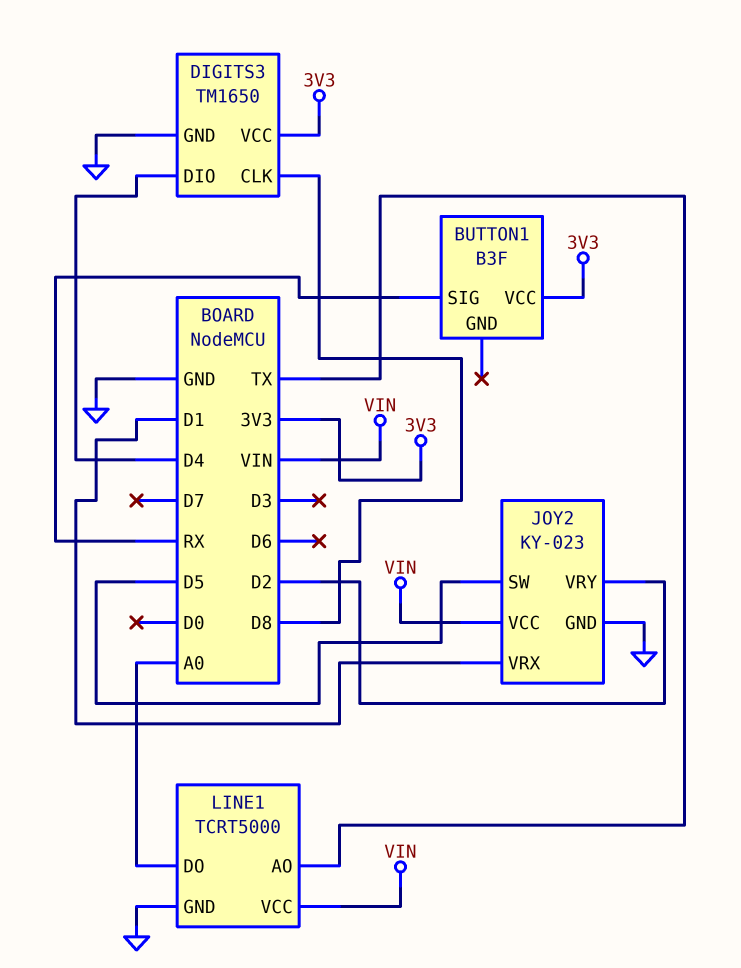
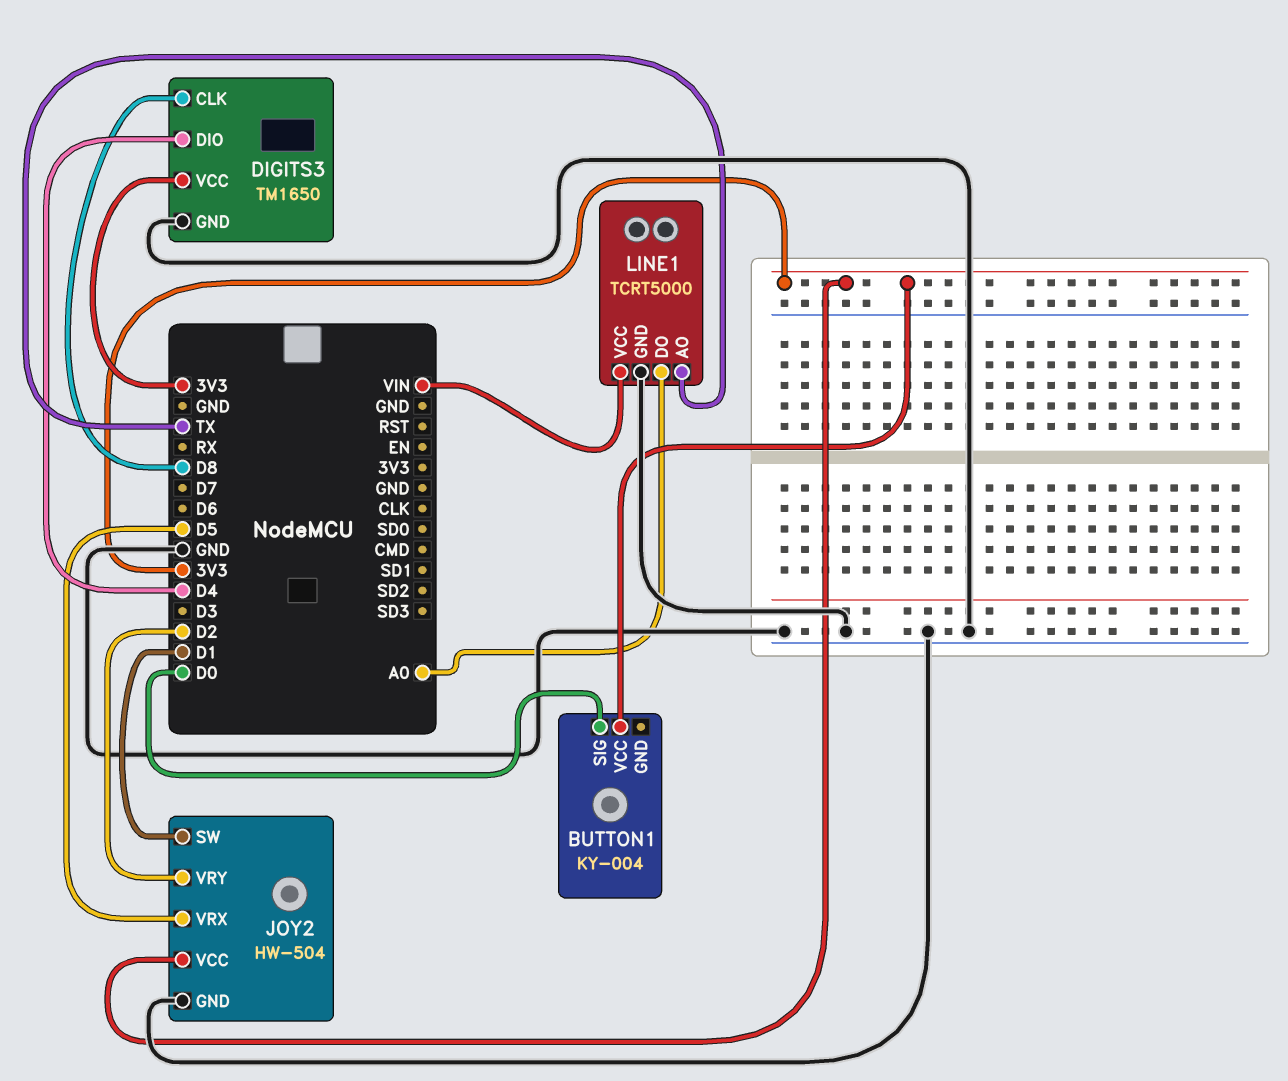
BUTTON1: B3F -> KY-004
BUTTON1 pin SIG: RX -> D0
JOY2: KY-023 -> HW-504
JOY2 pin SW: D5 -> D1
JOY2 pin VCC: VIN -> 3V3
JOY2 pin VRX: D1 -> D5

